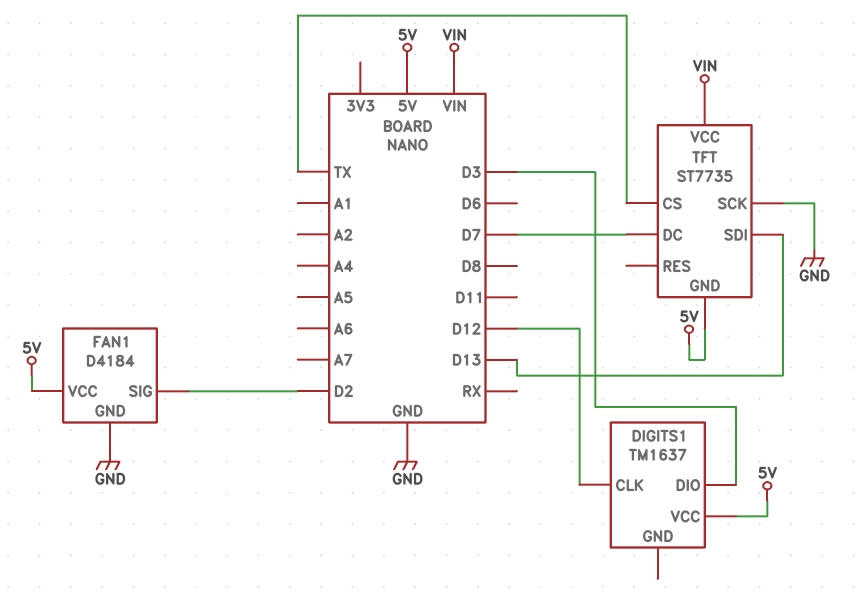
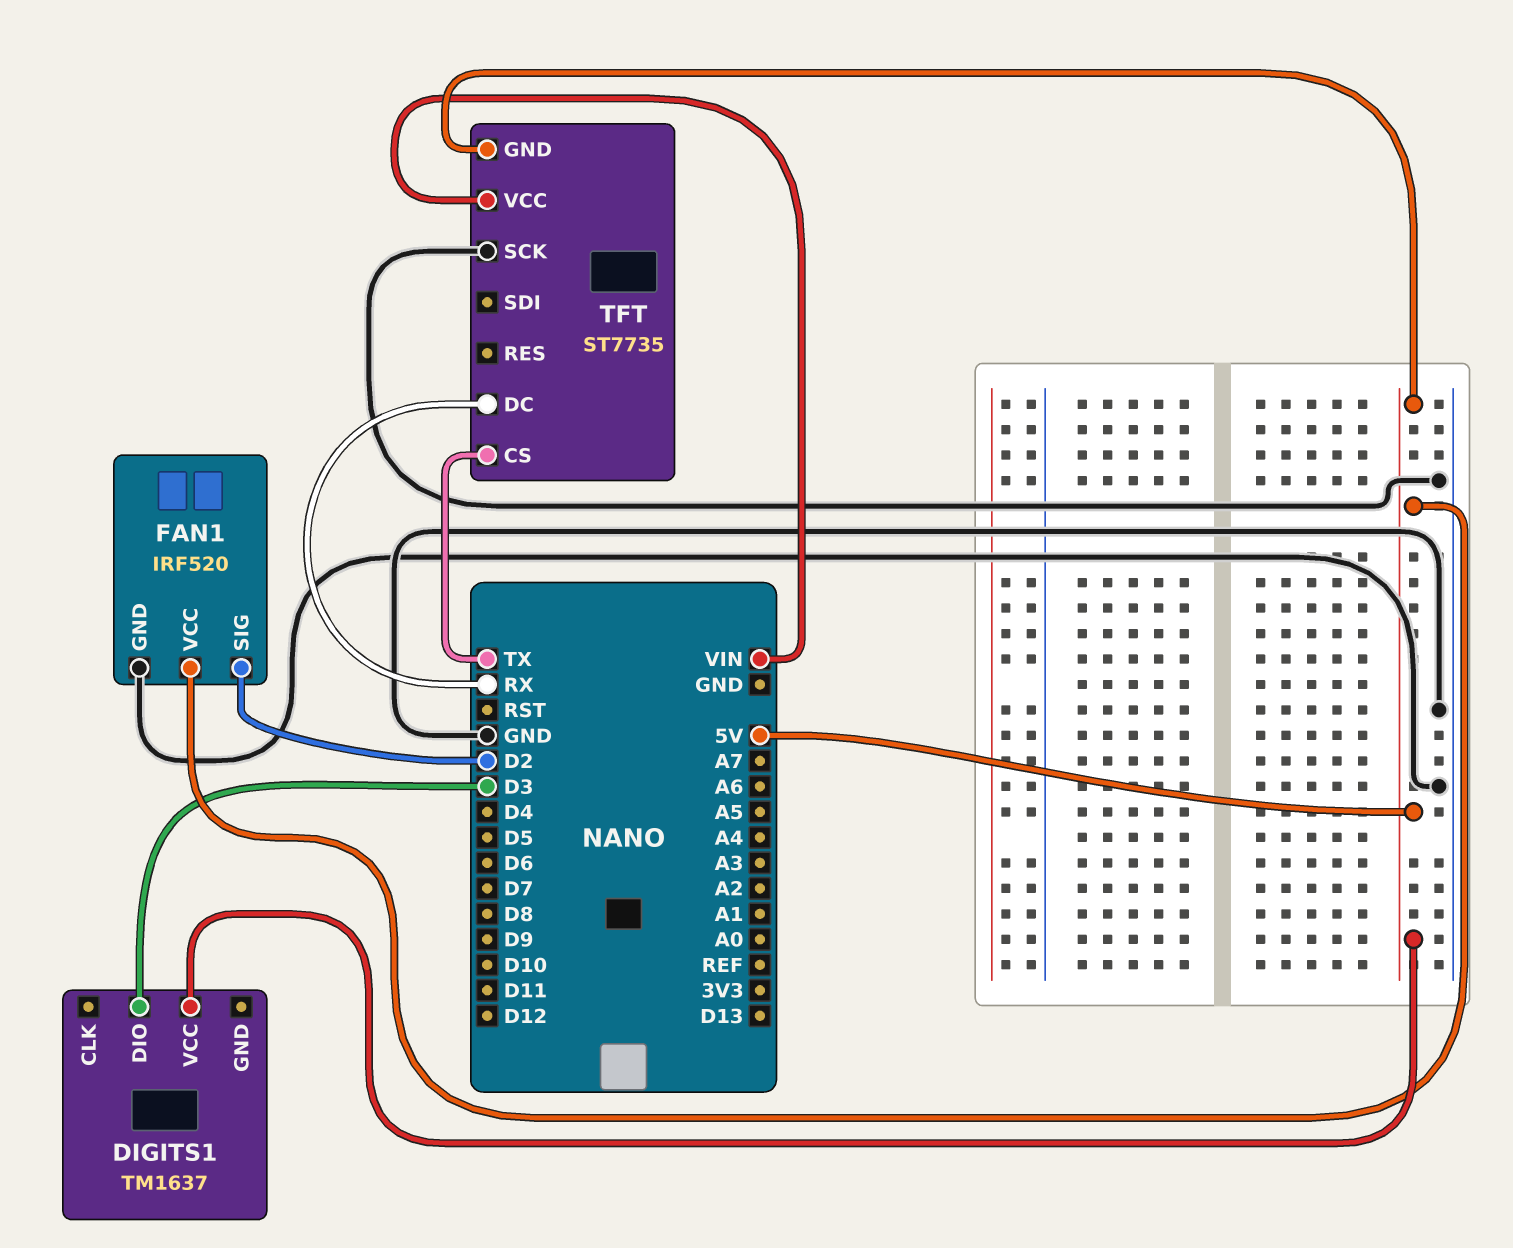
DIGITS1 pin CLK: D12 -> none
FAN1: D4184 -> IRF520
TFT pin DC: D7 -> RX
TFT pin SDI: D13 -> none

